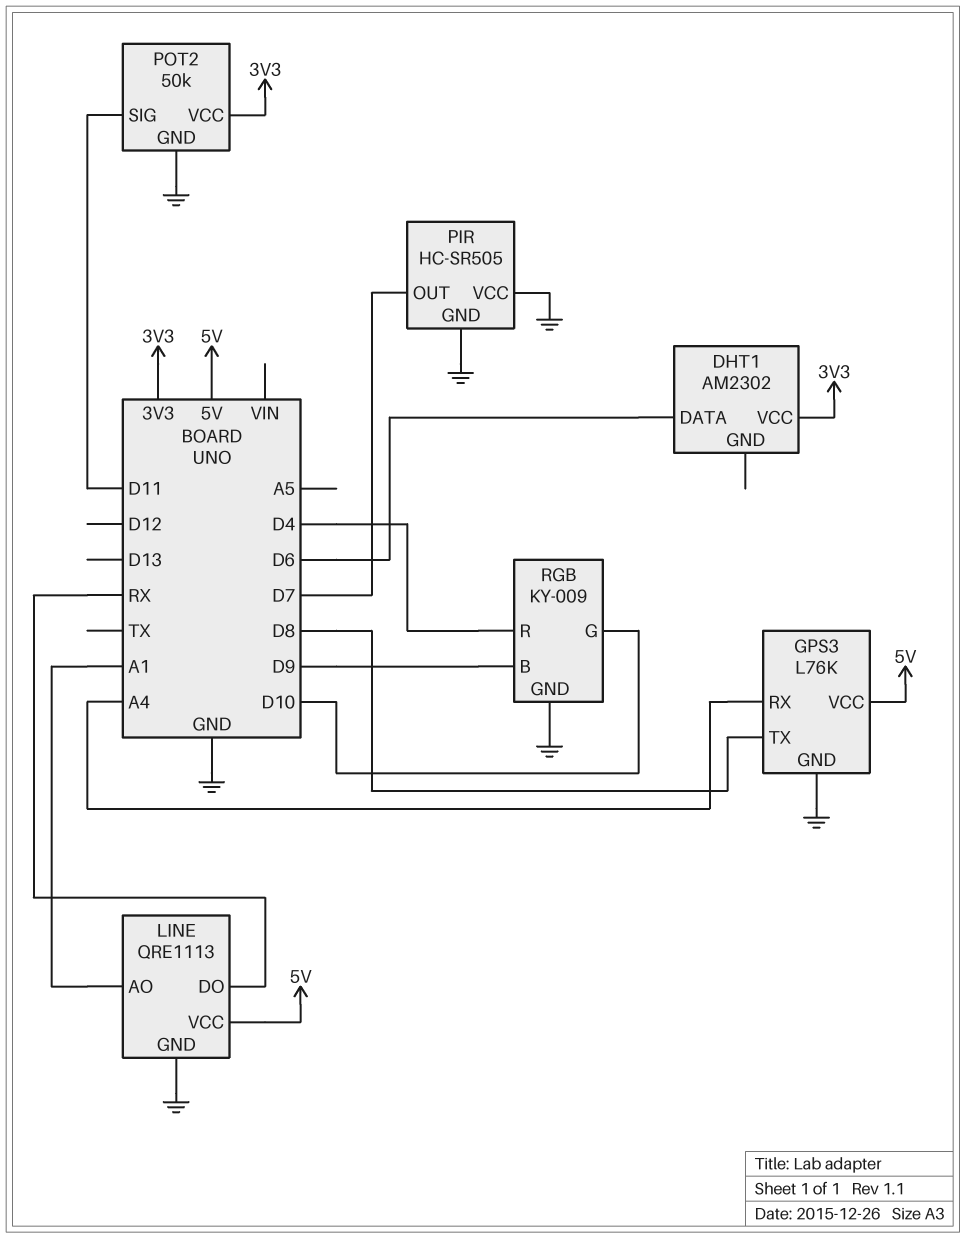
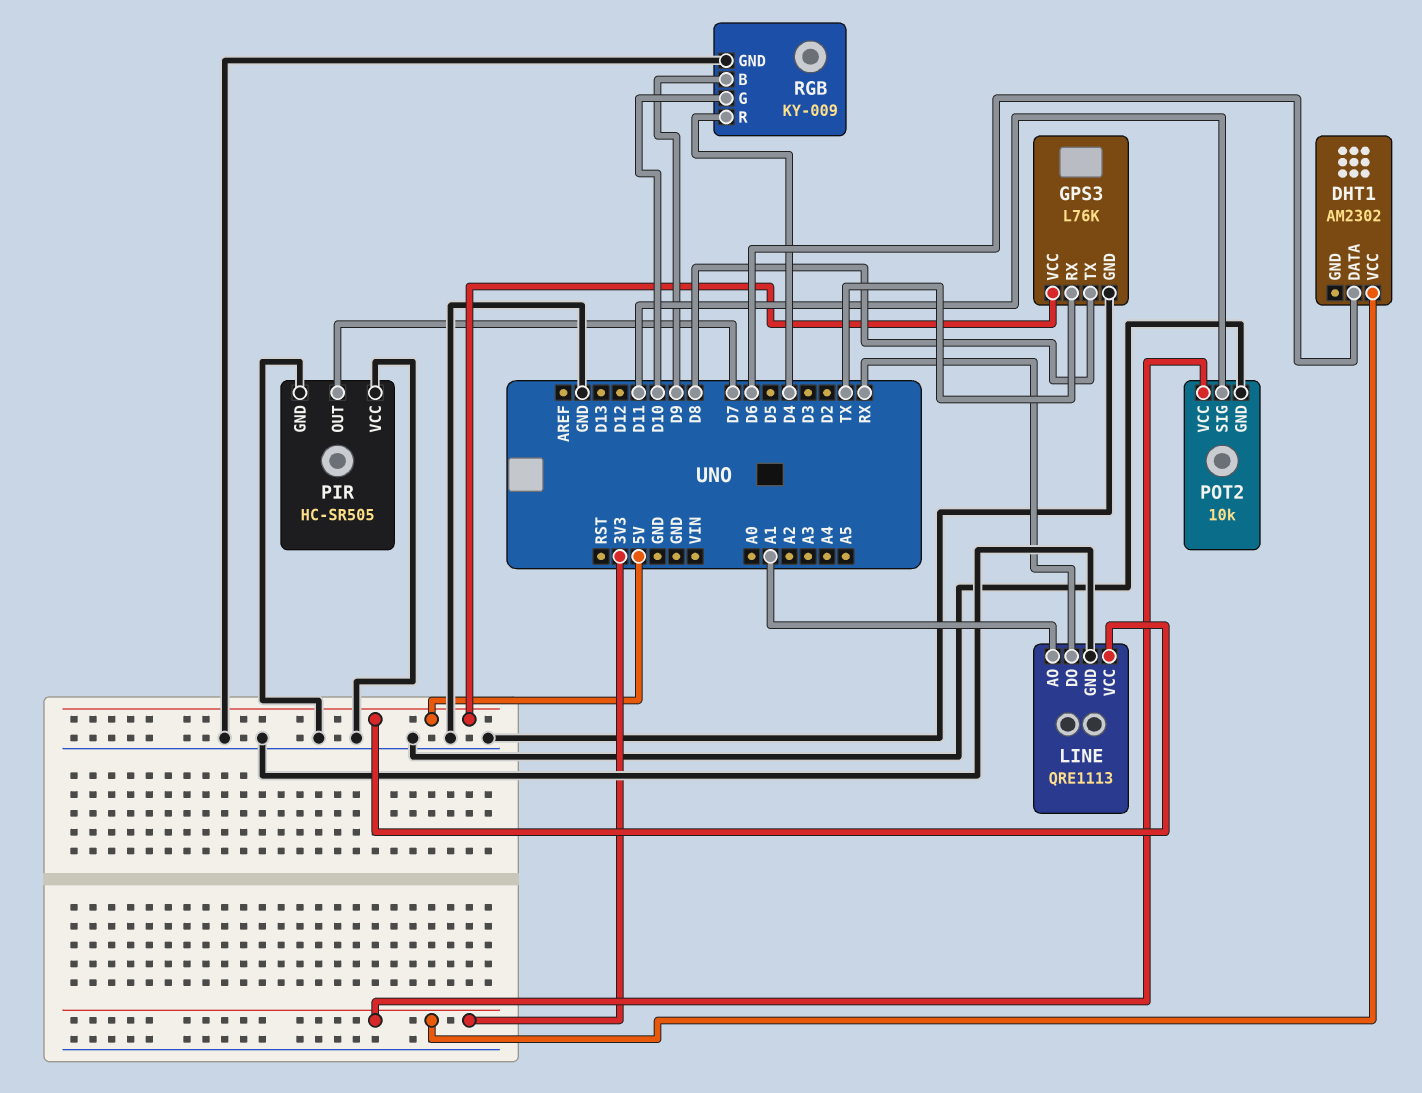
GPS3 pin RX: A4 -> TX
POT2: 50k -> 10k

